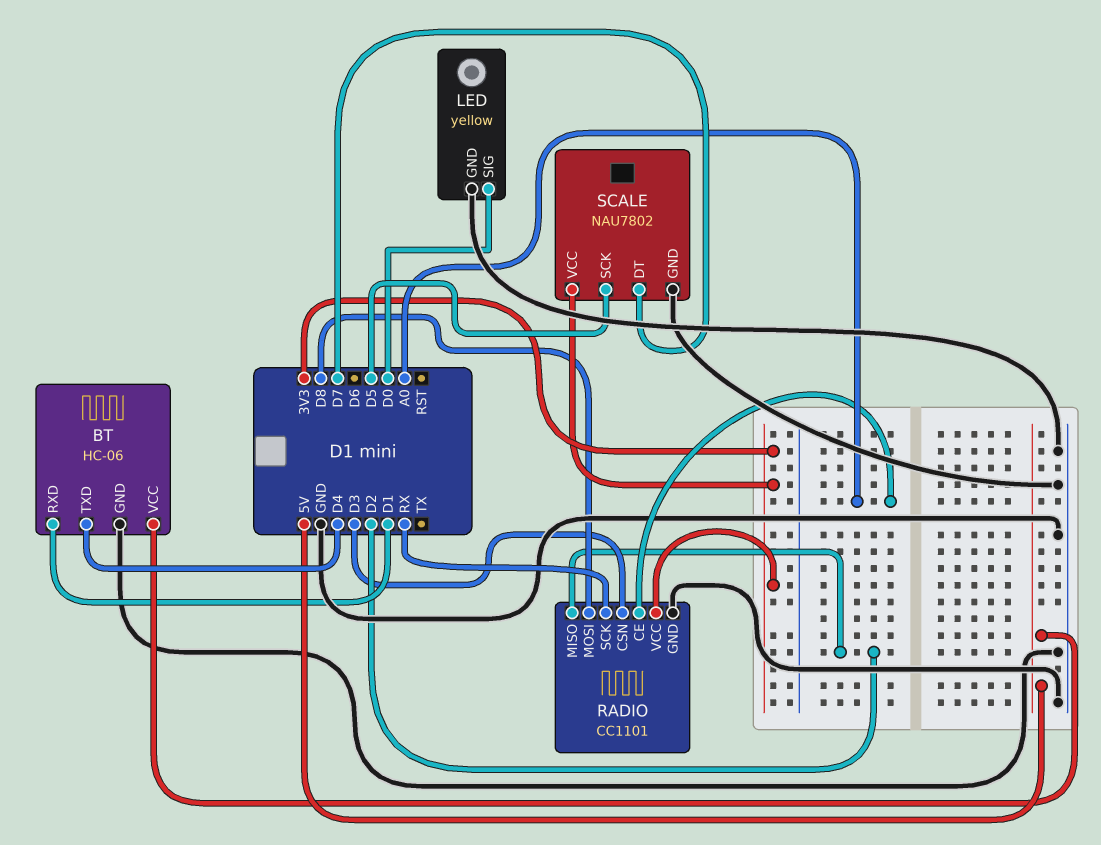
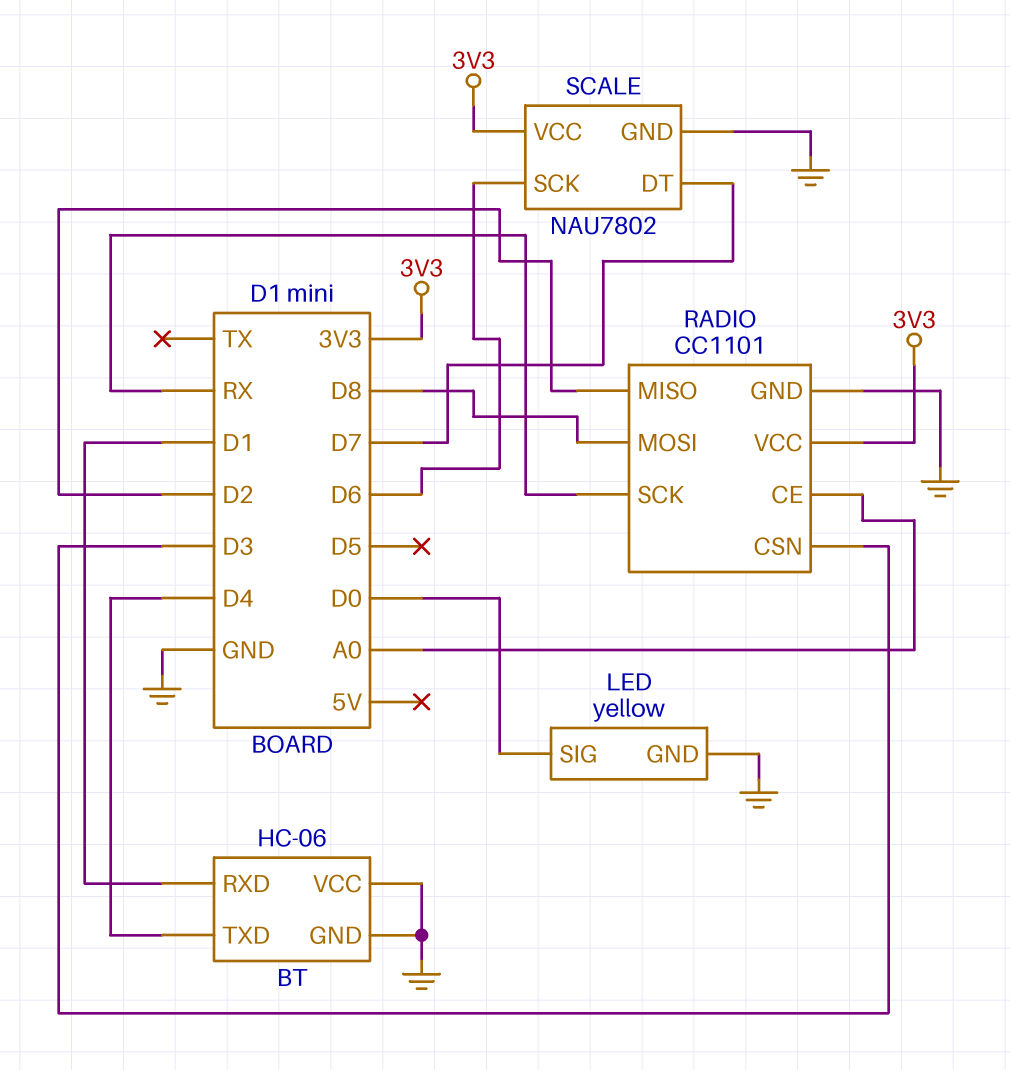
BT pin VCC: 5V -> GND
SCALE pin SCK: D5 -> D6

